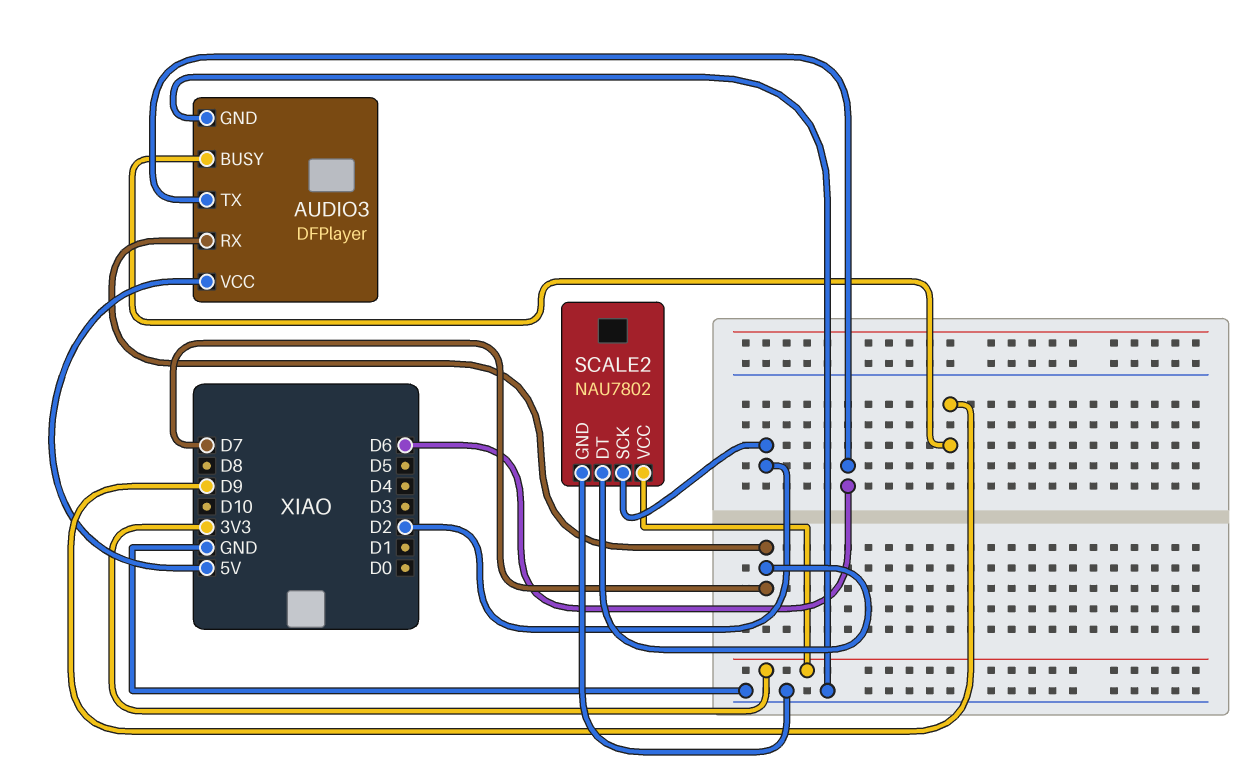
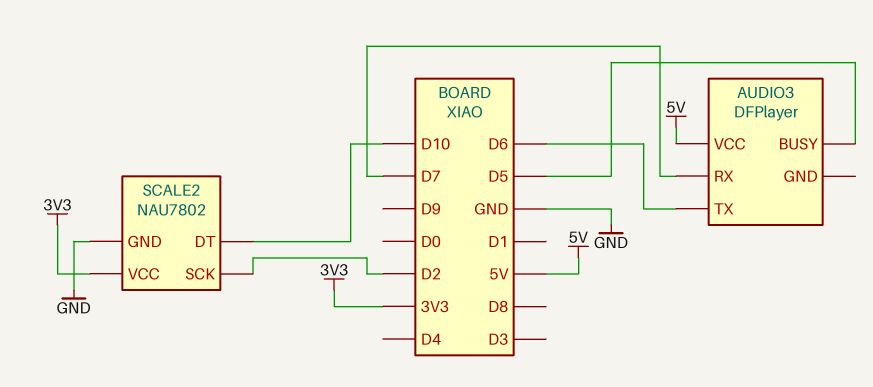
AUDIO3 pin BUSY: D9 -> D5
AUDIO3 pin GND: GND -> none
SCALE2 pin DT: D7 -> D10

